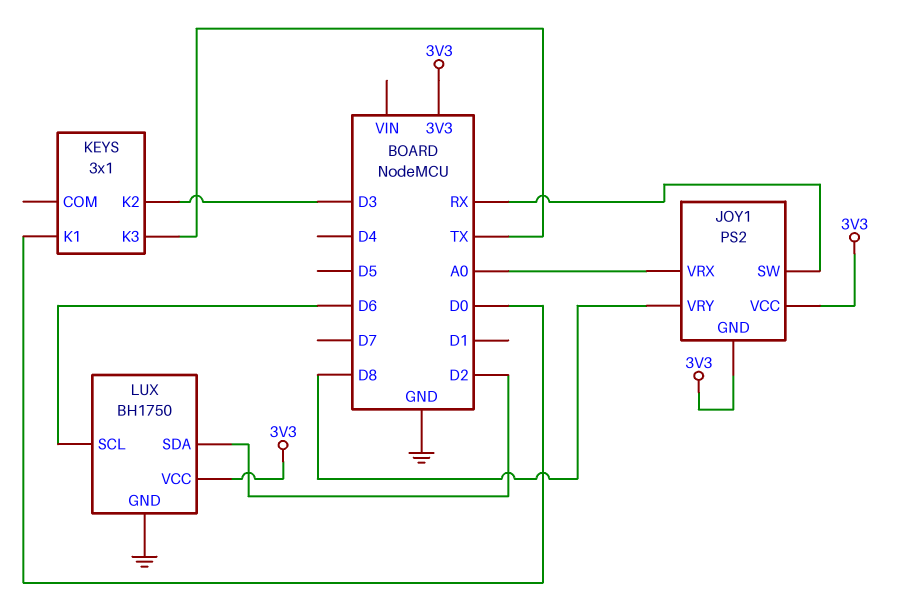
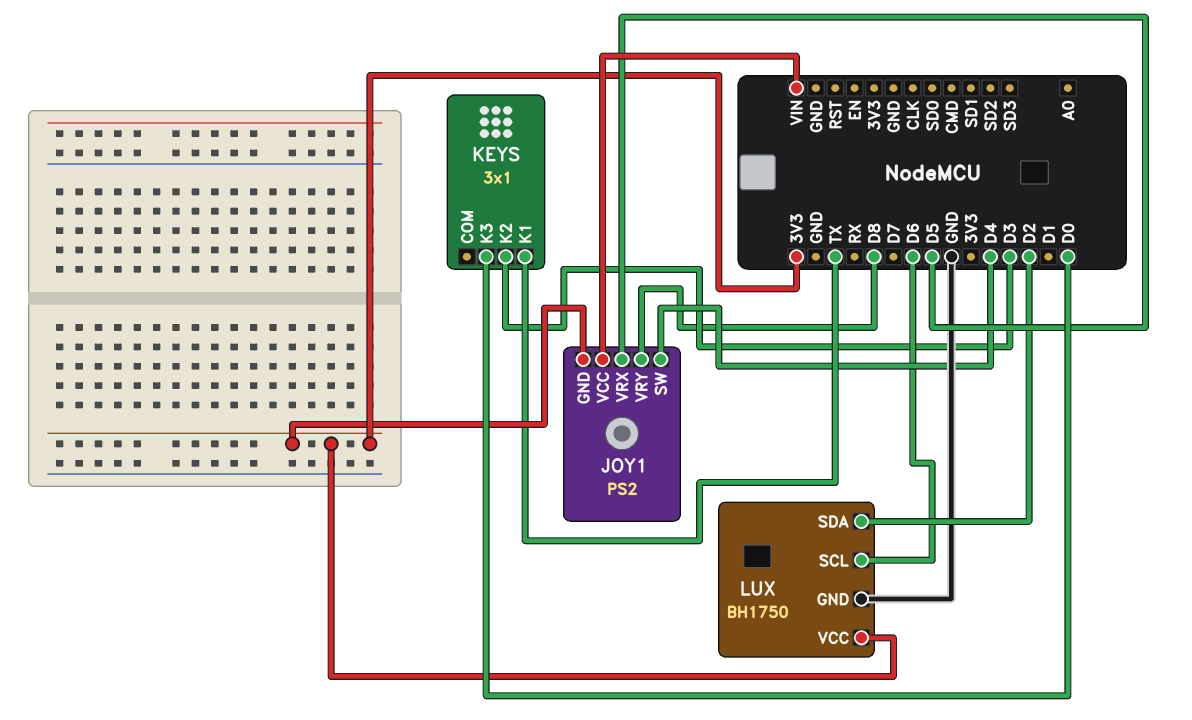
JOY1 pin SW: RX -> D4
JOY1 pin VCC: 3V3 -> VIN
JOY1 pin VRX: A0 -> D5
KEYS pin K1: D0 -> TX
KEYS pin K3: TX -> D0

